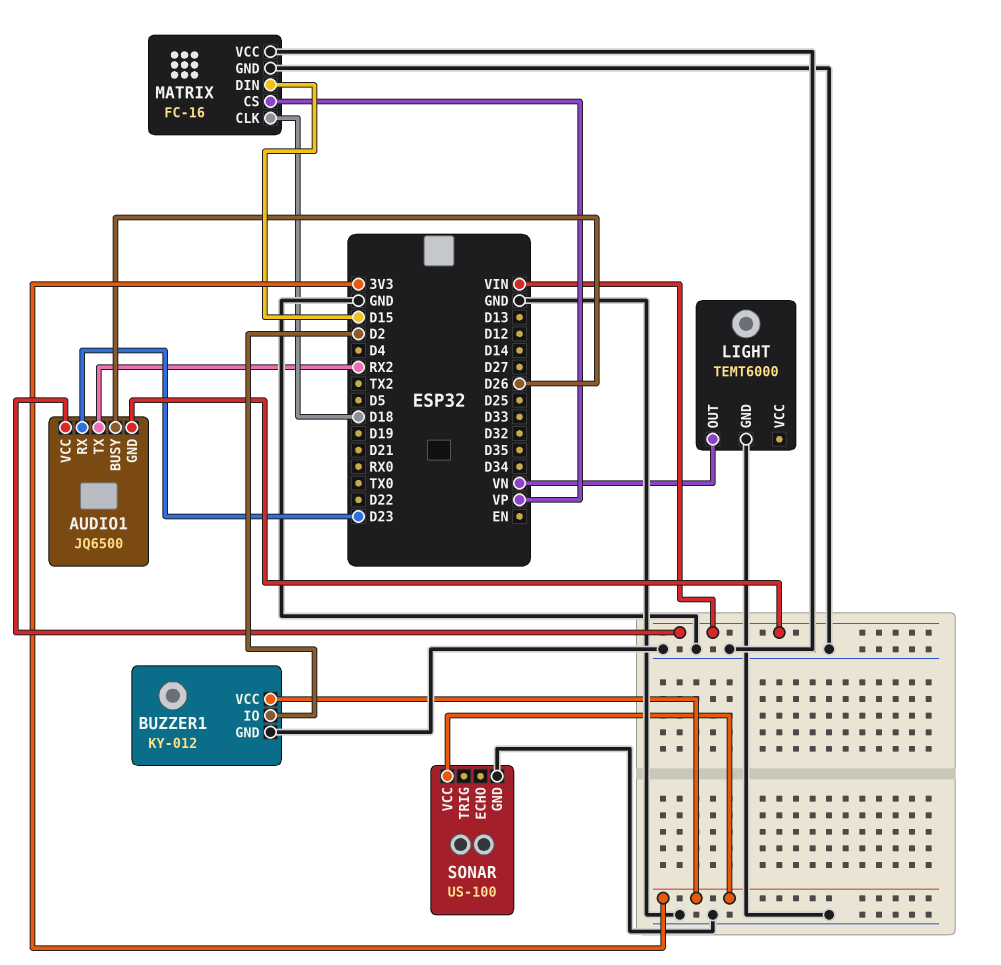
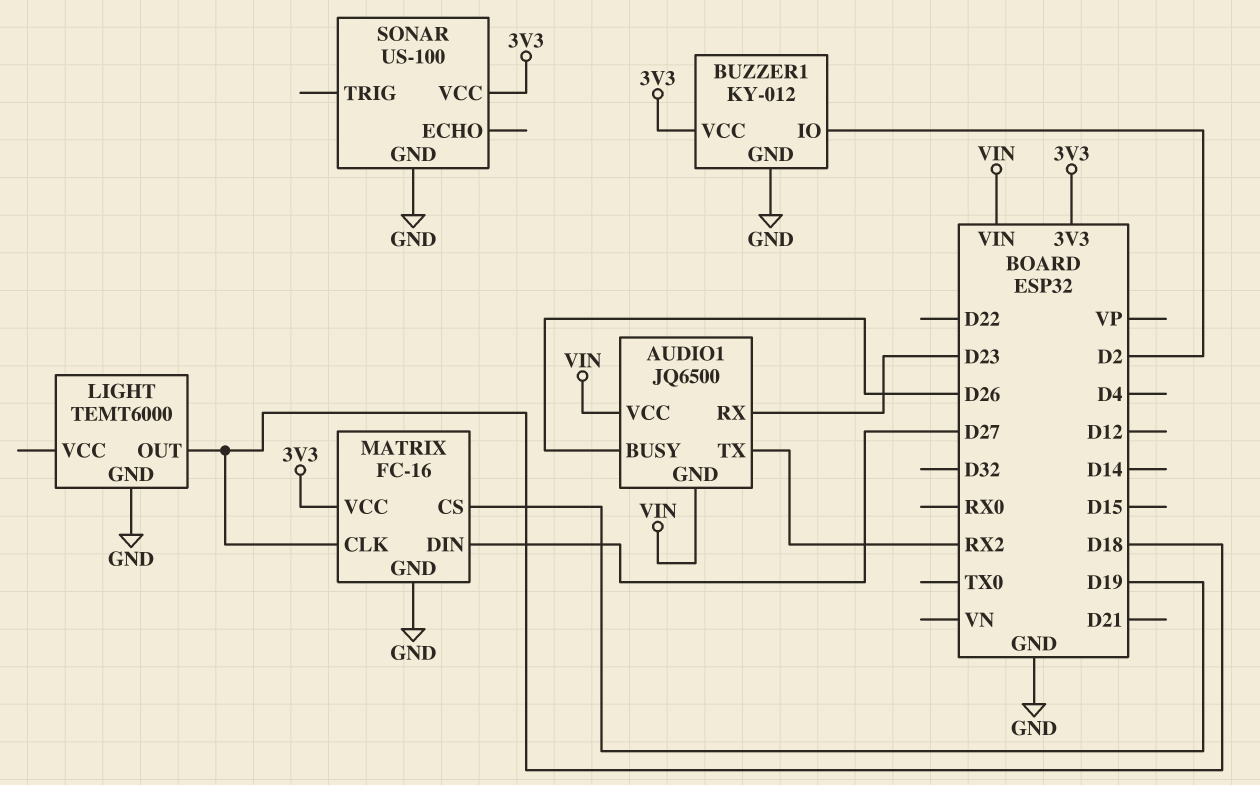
LIGHT pin OUT: VN -> D18
MATRIX pin CS: VP -> D19
MATRIX pin DIN: D15 -> D27
MATRIX pin VCC: GND -> 3V3

